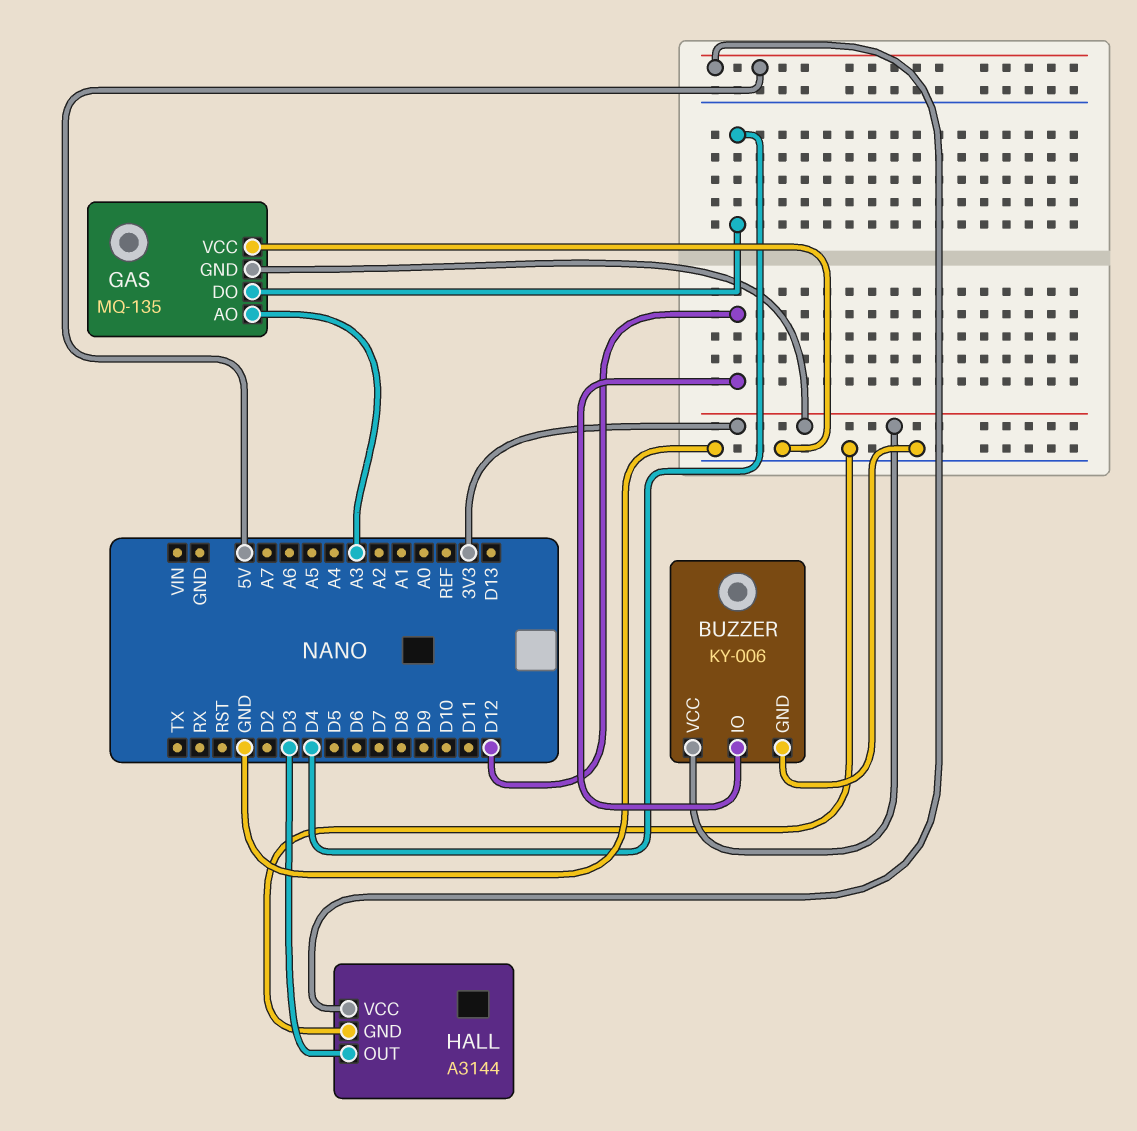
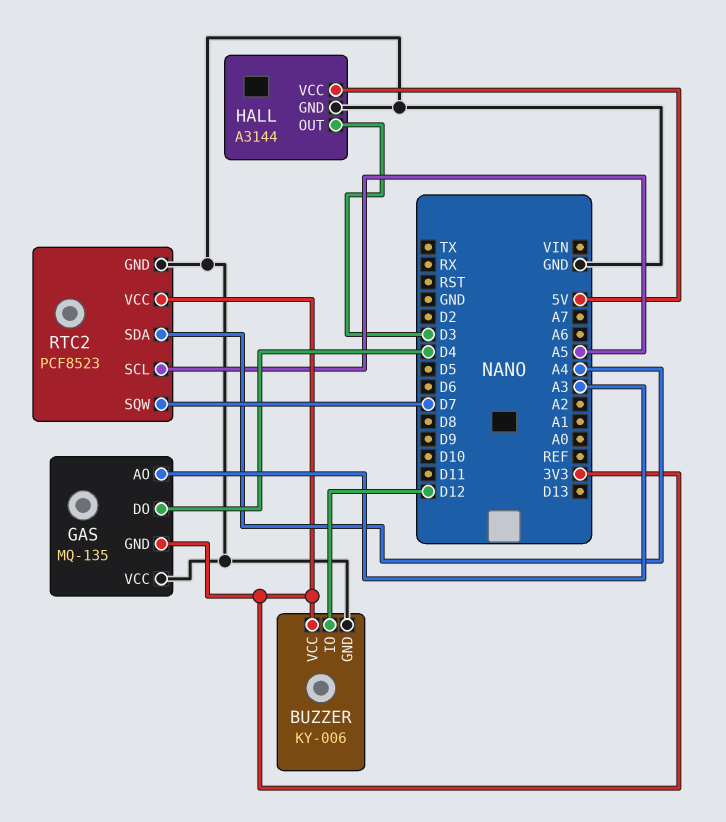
RTC2: none -> PCF8523
RTC2 pin GND: none -> GND
RTC2 pin SCL: none -> A5
RTC2 pin SDA: none -> A4
RTC2 pin SQW: none -> D7
RTC2 pin VCC: none -> 3V3

